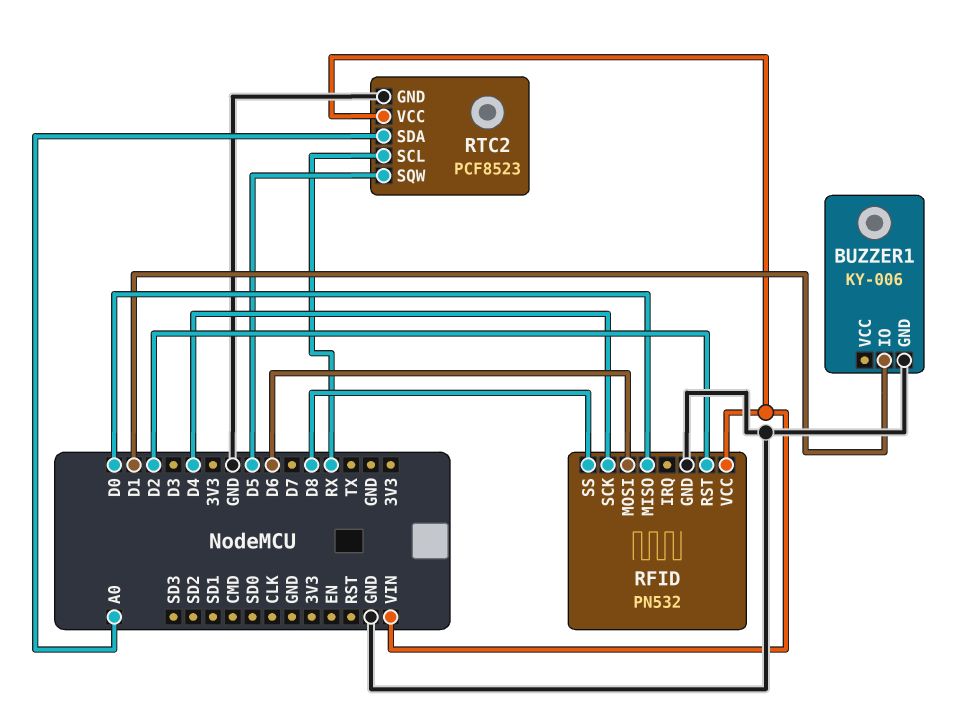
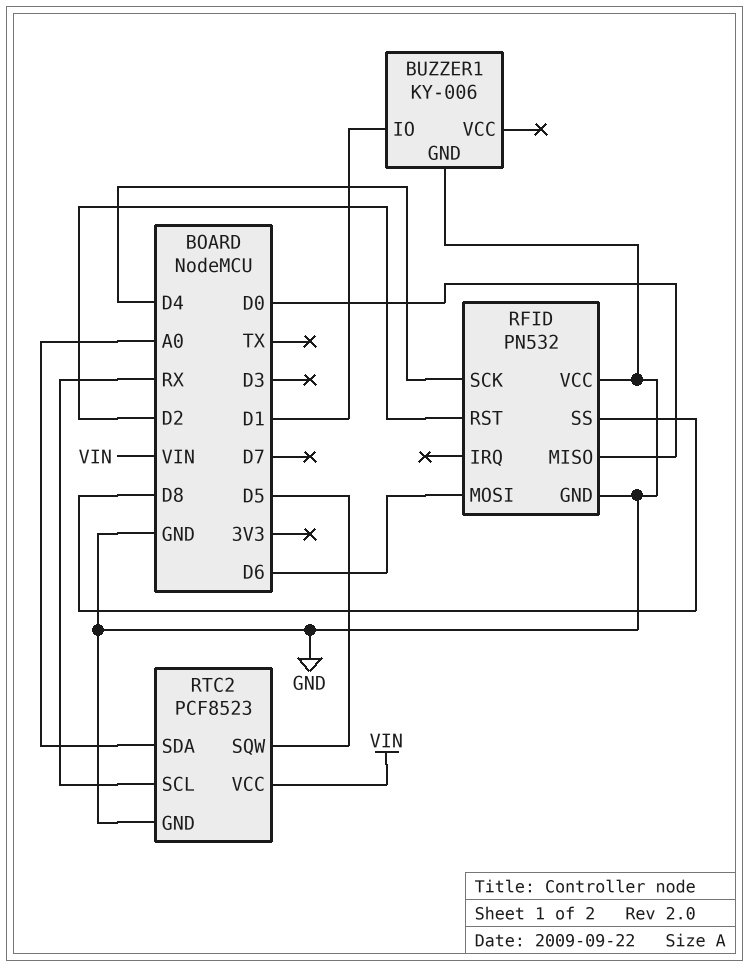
RFID pin VCC: VIN -> GND

